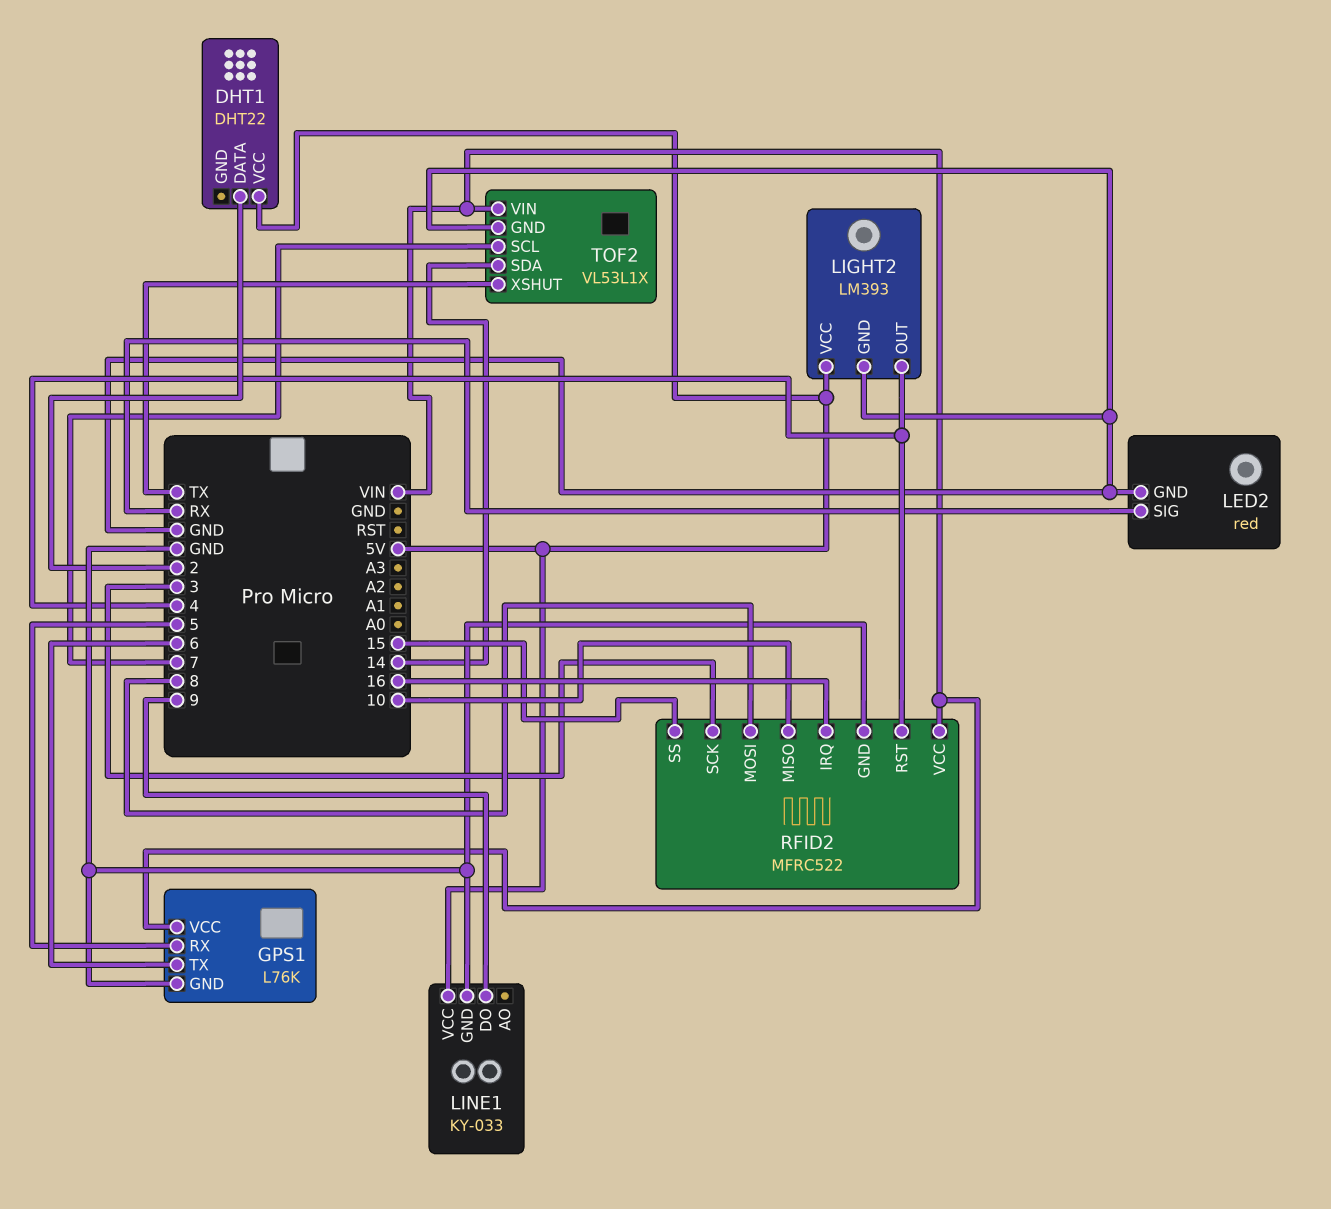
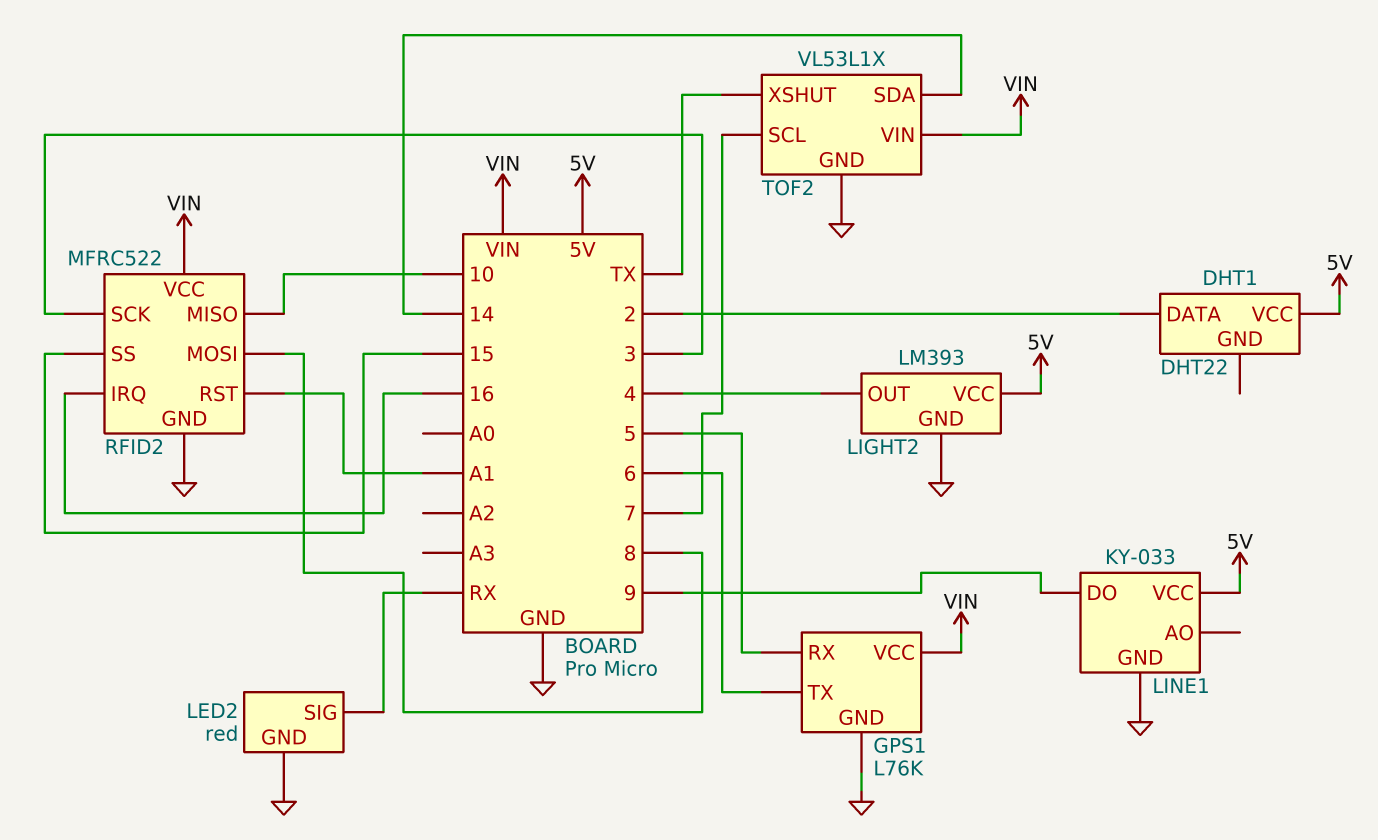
RFID2 pin RST: 4 -> A1

